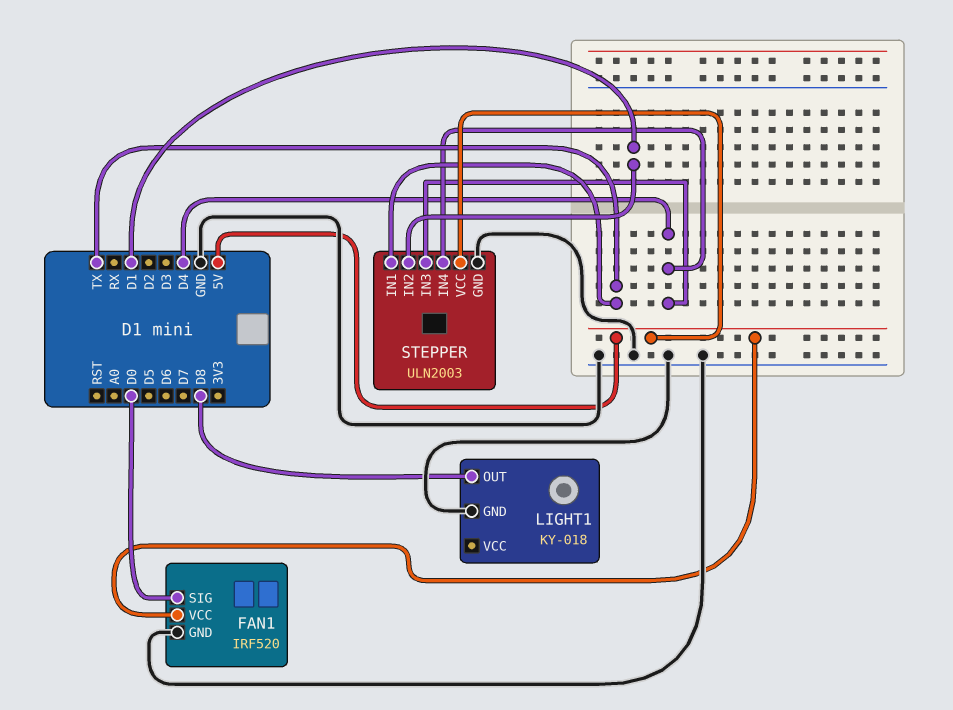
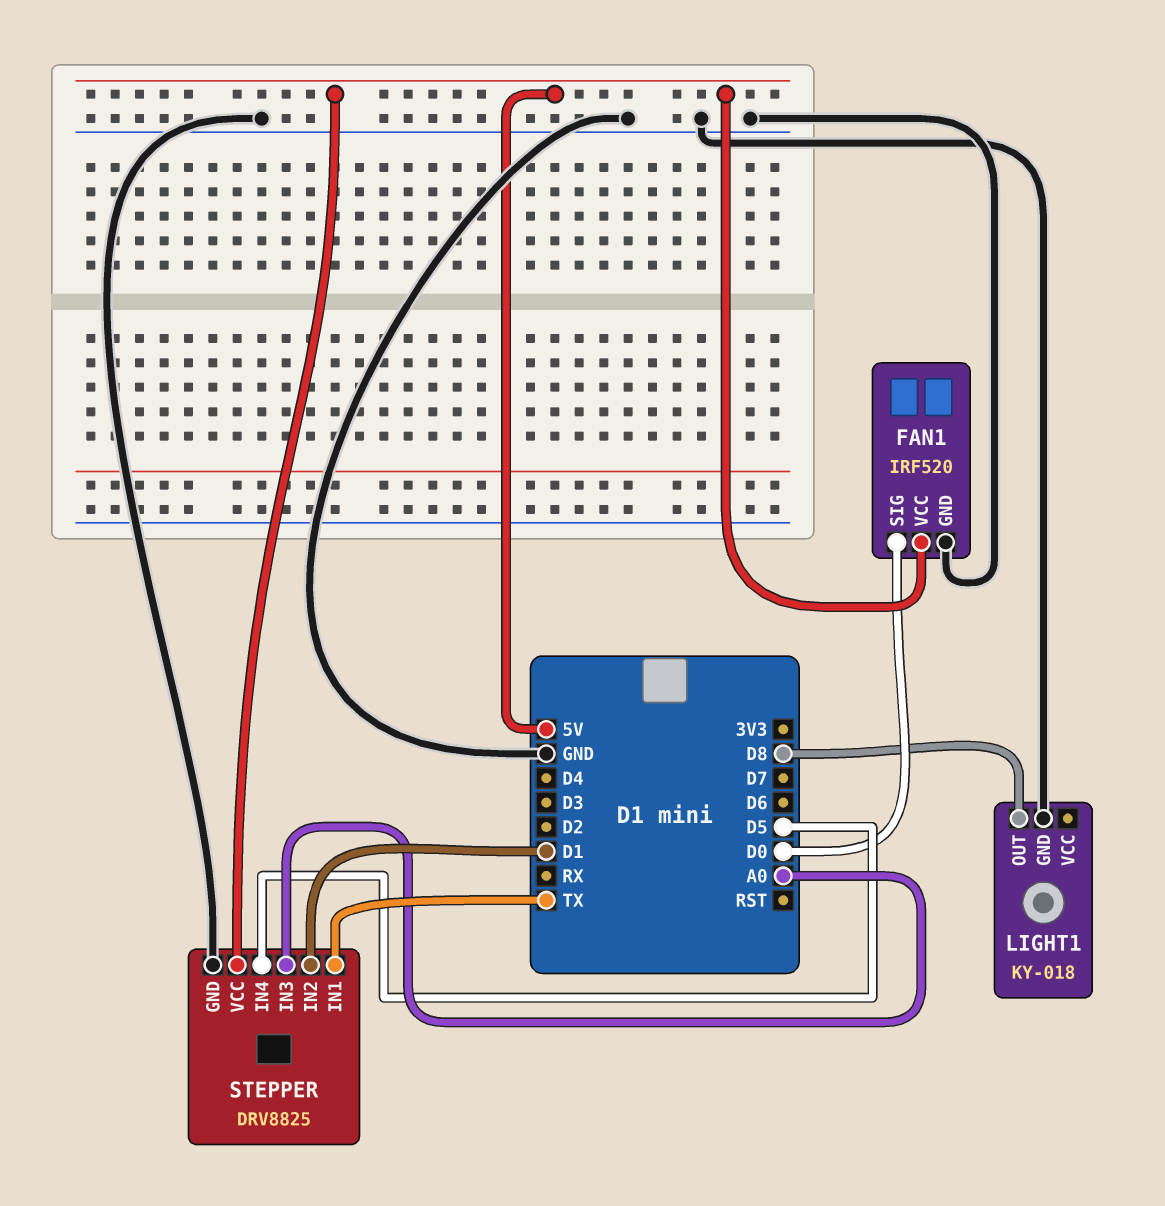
STEPPER: ULN2003 -> DRV8825
STEPPER pin IN3: D4 -> A0
STEPPER pin IN4: D4 -> D5

